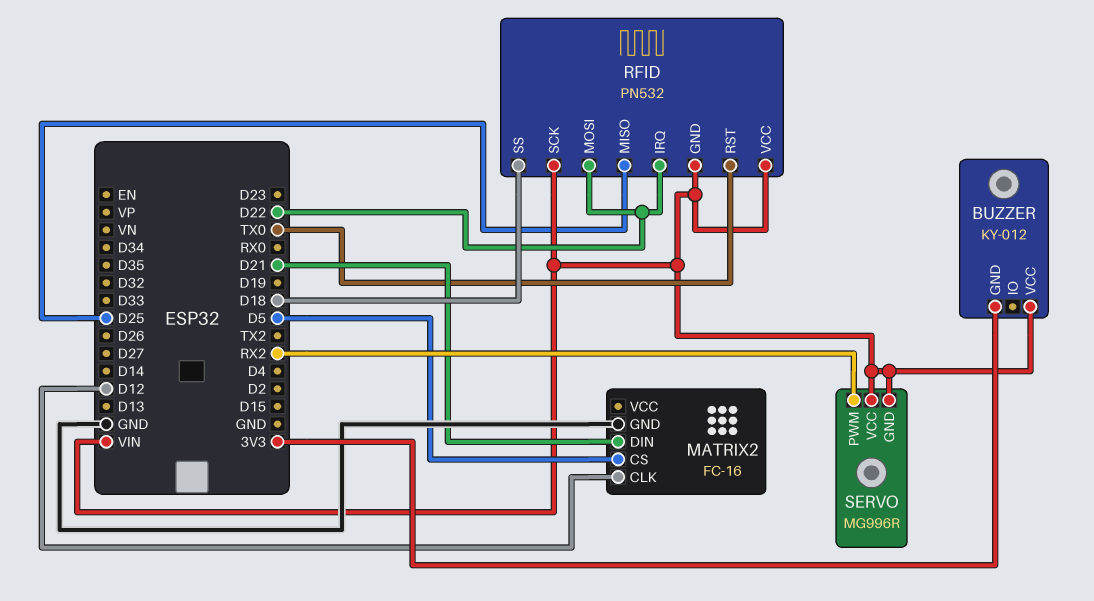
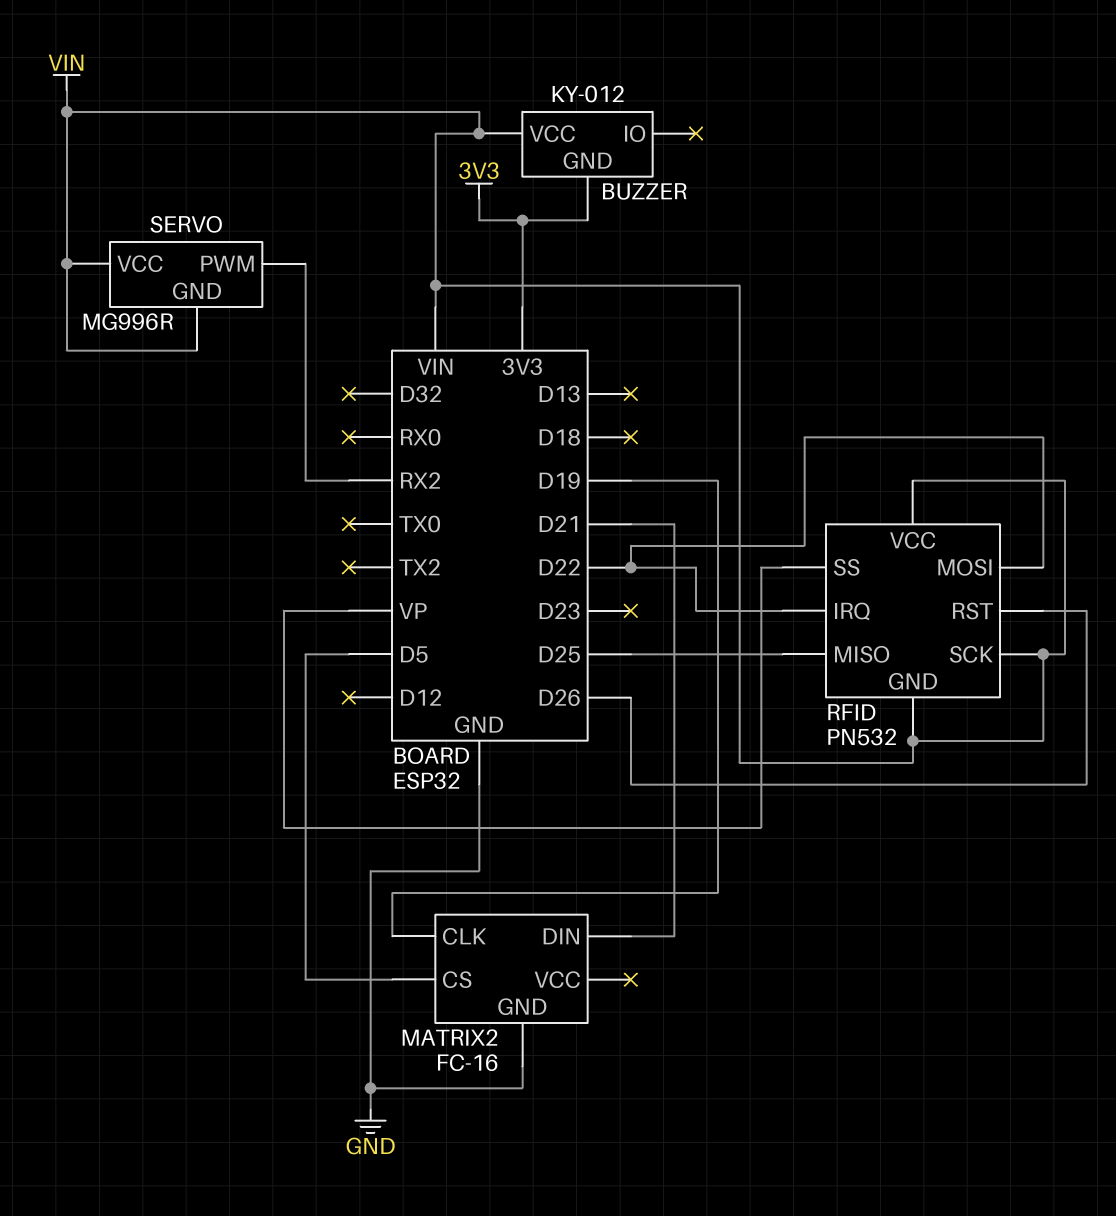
MATRIX2 pin CLK: D12 -> D19
RFID pin RST: TX0 -> D26
RFID pin SS: D18 -> VP

